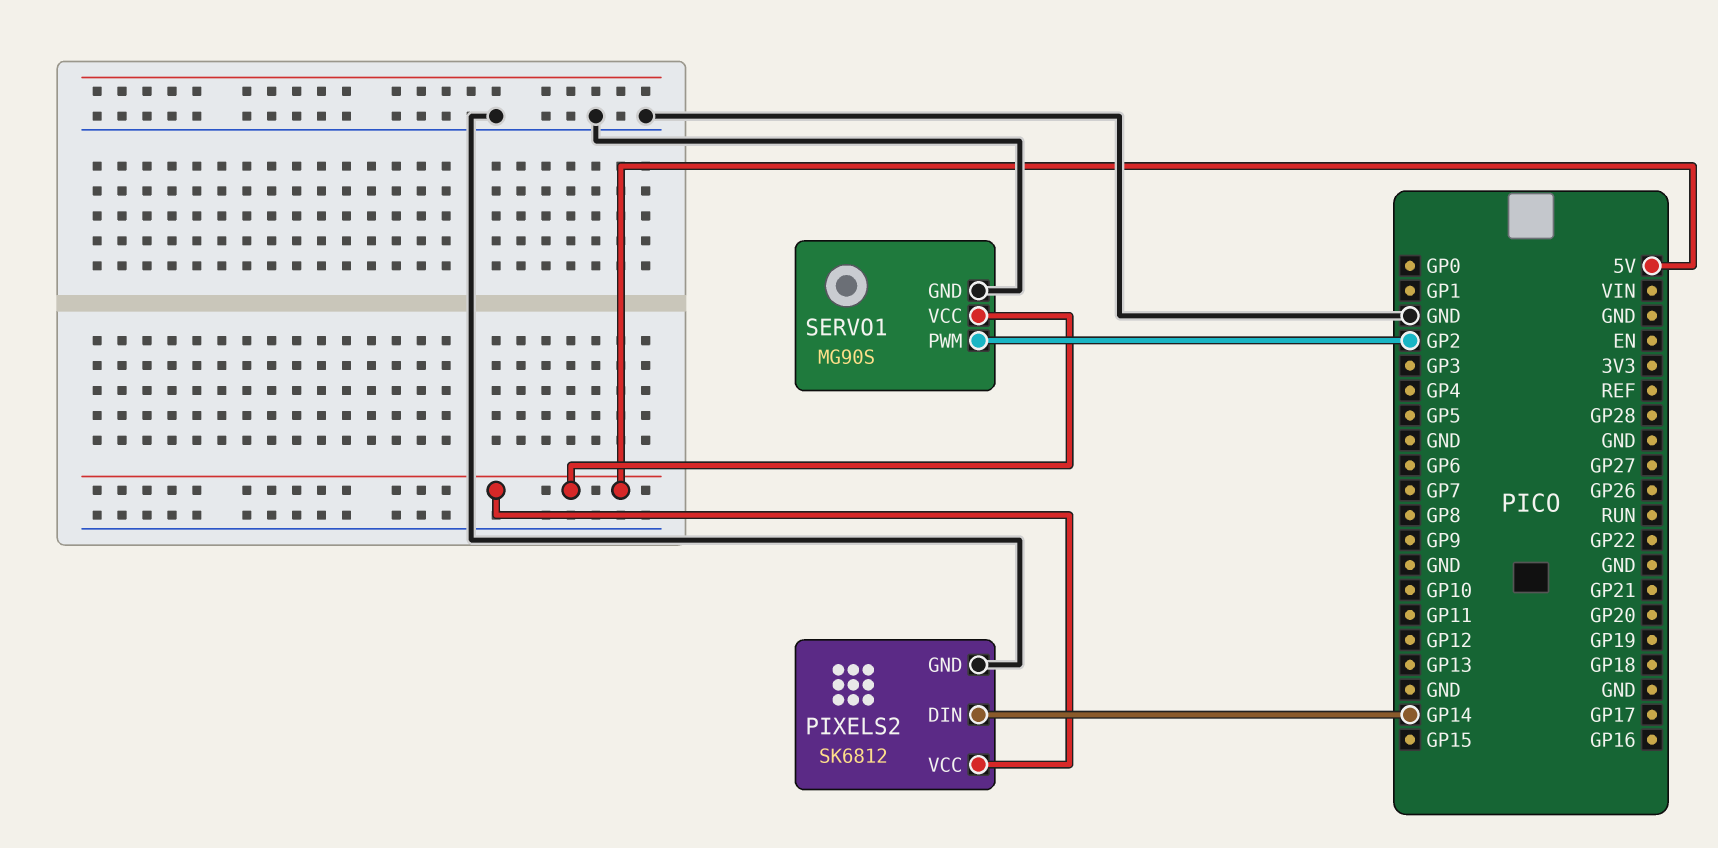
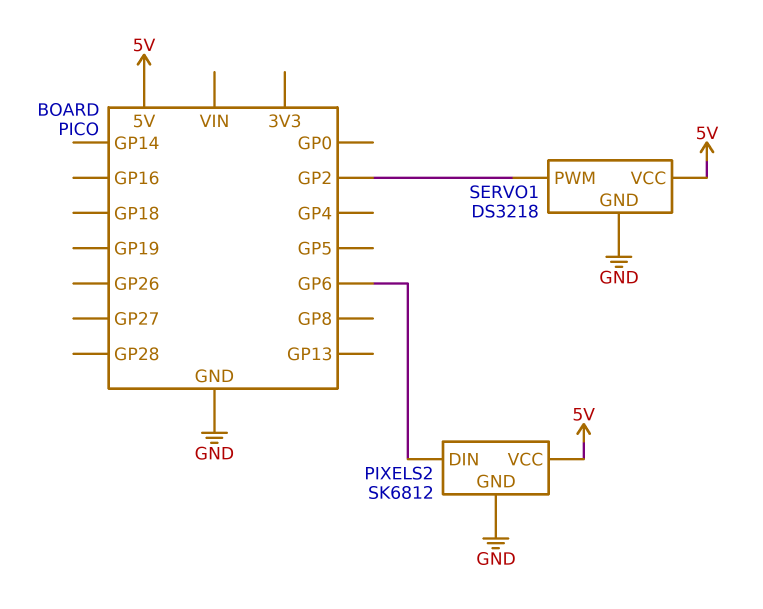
PIXELS2 pin DIN: GP14 -> GP6
SERVO1: MG90S -> DS3218

